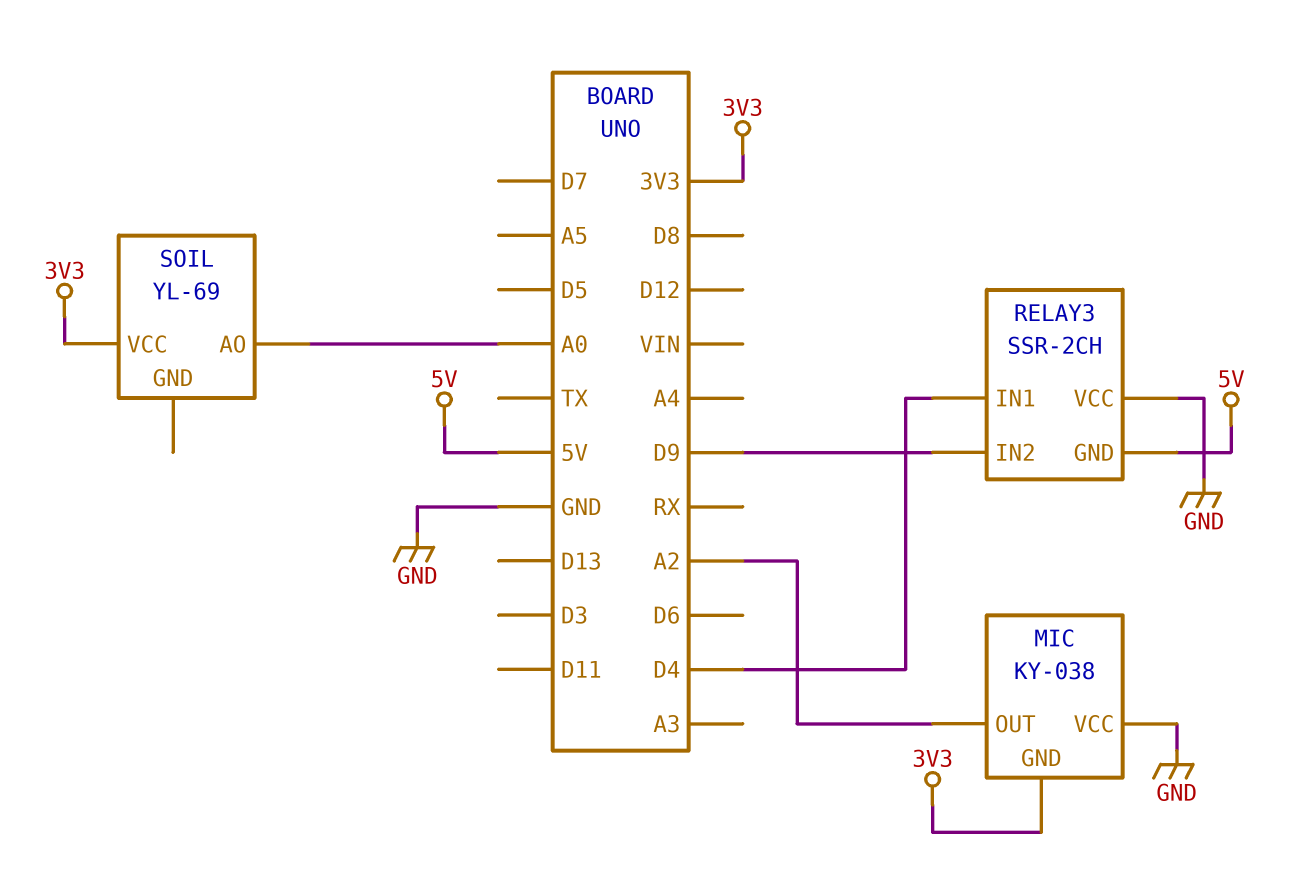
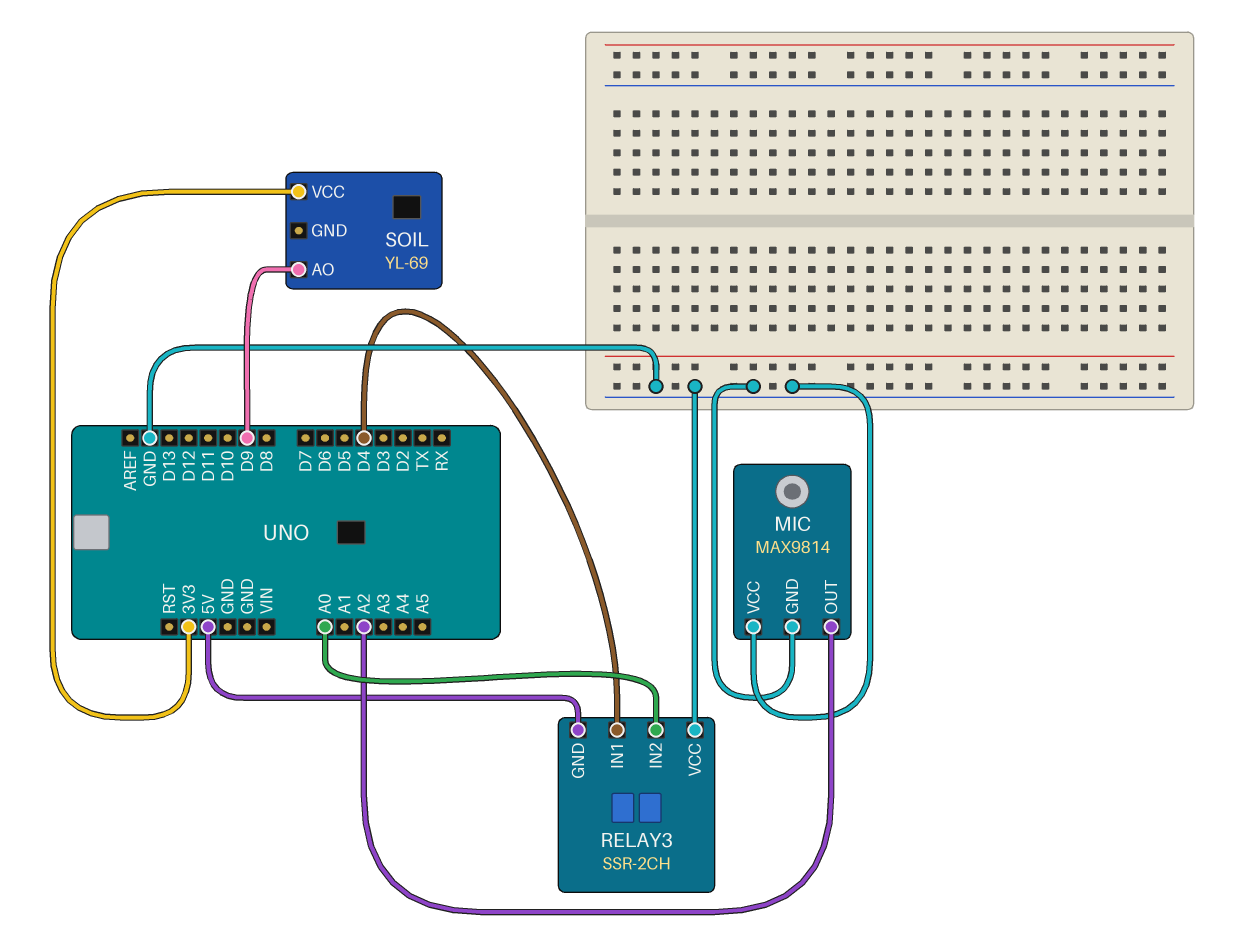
MIC: KY-038 -> MAX9814
MIC pin GND: 3V3 -> GND
RELAY3 pin IN2: D9 -> A0
SOIL pin AO: A0 -> D9

